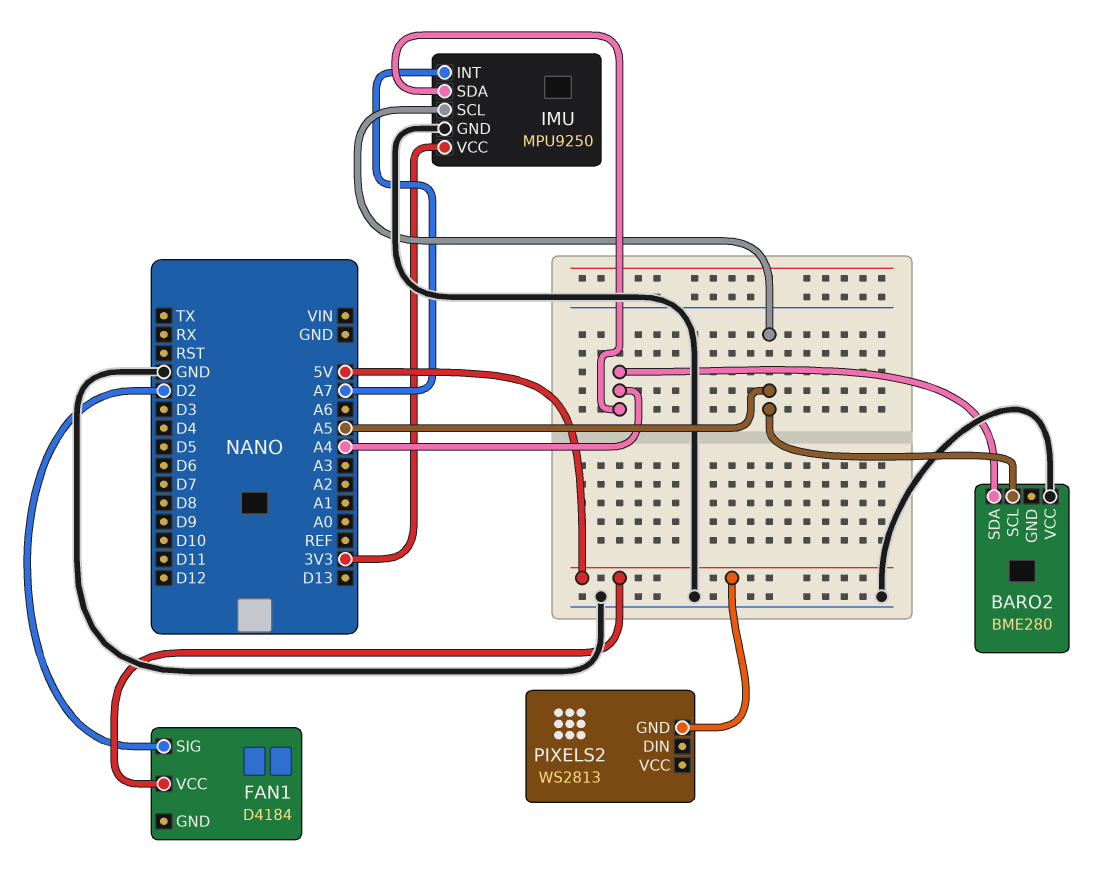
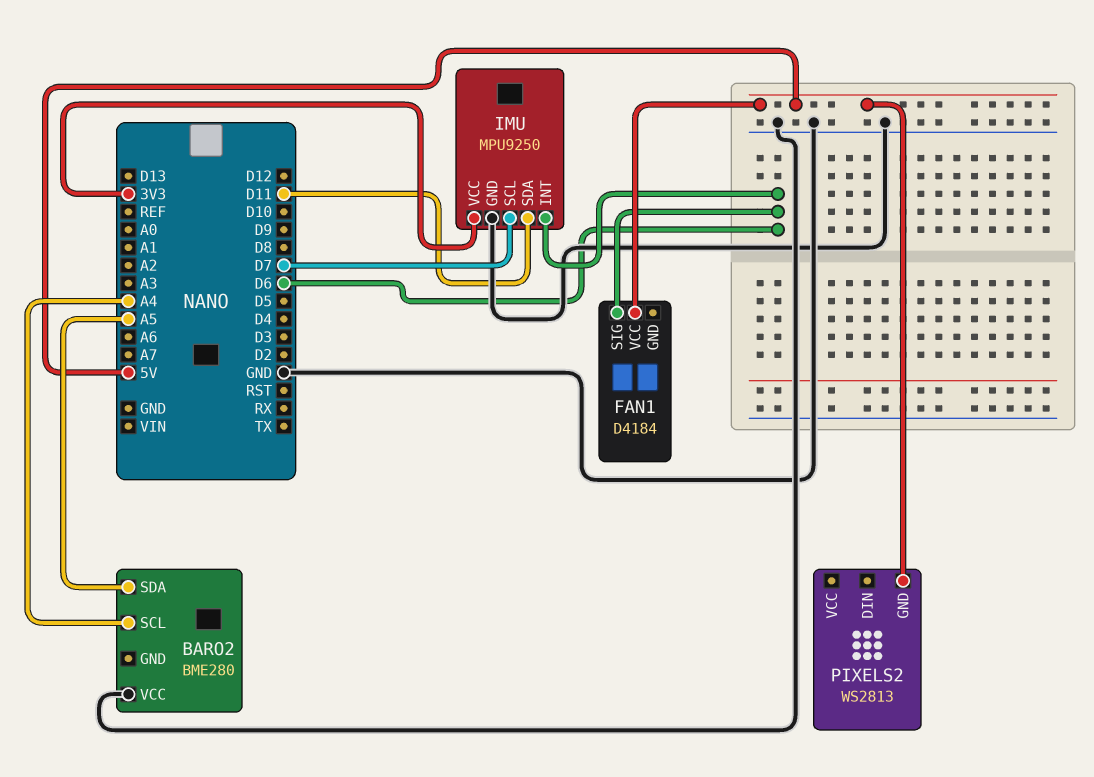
BARO2 pin SCL: A5 -> A4
BARO2 pin SDA: A4 -> A5
FAN1 pin SIG: D2 -> D6
IMU pin INT: A7 -> D6
IMU pin SCL: A5 -> D7
IMU pin SDA: A4 -> D11

